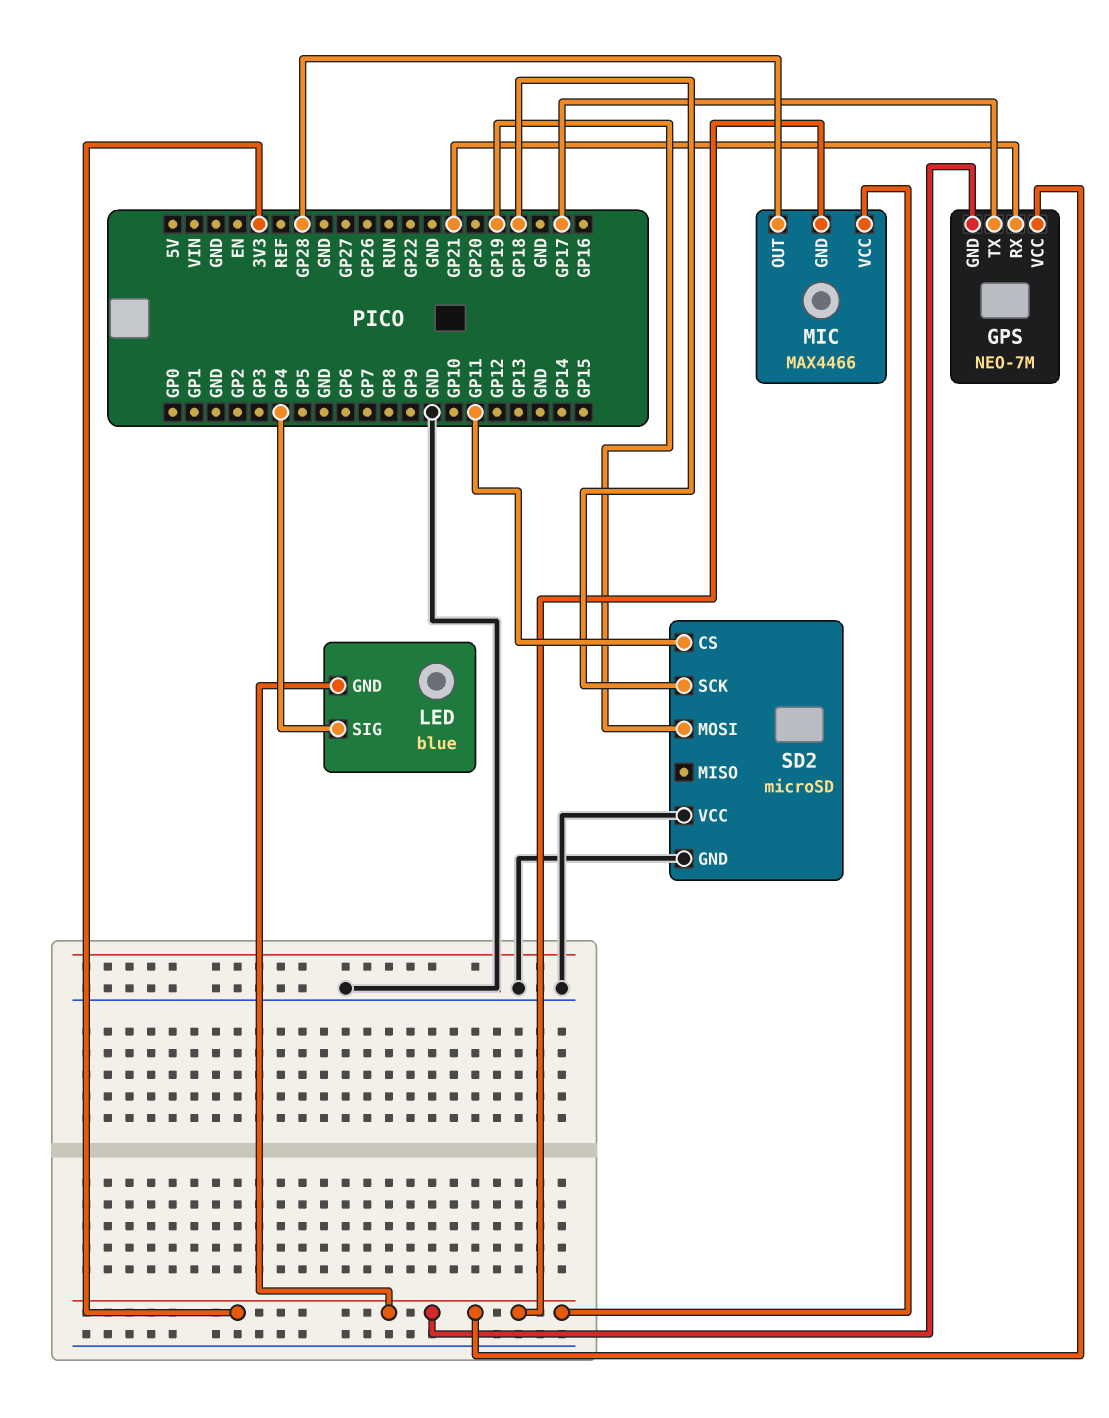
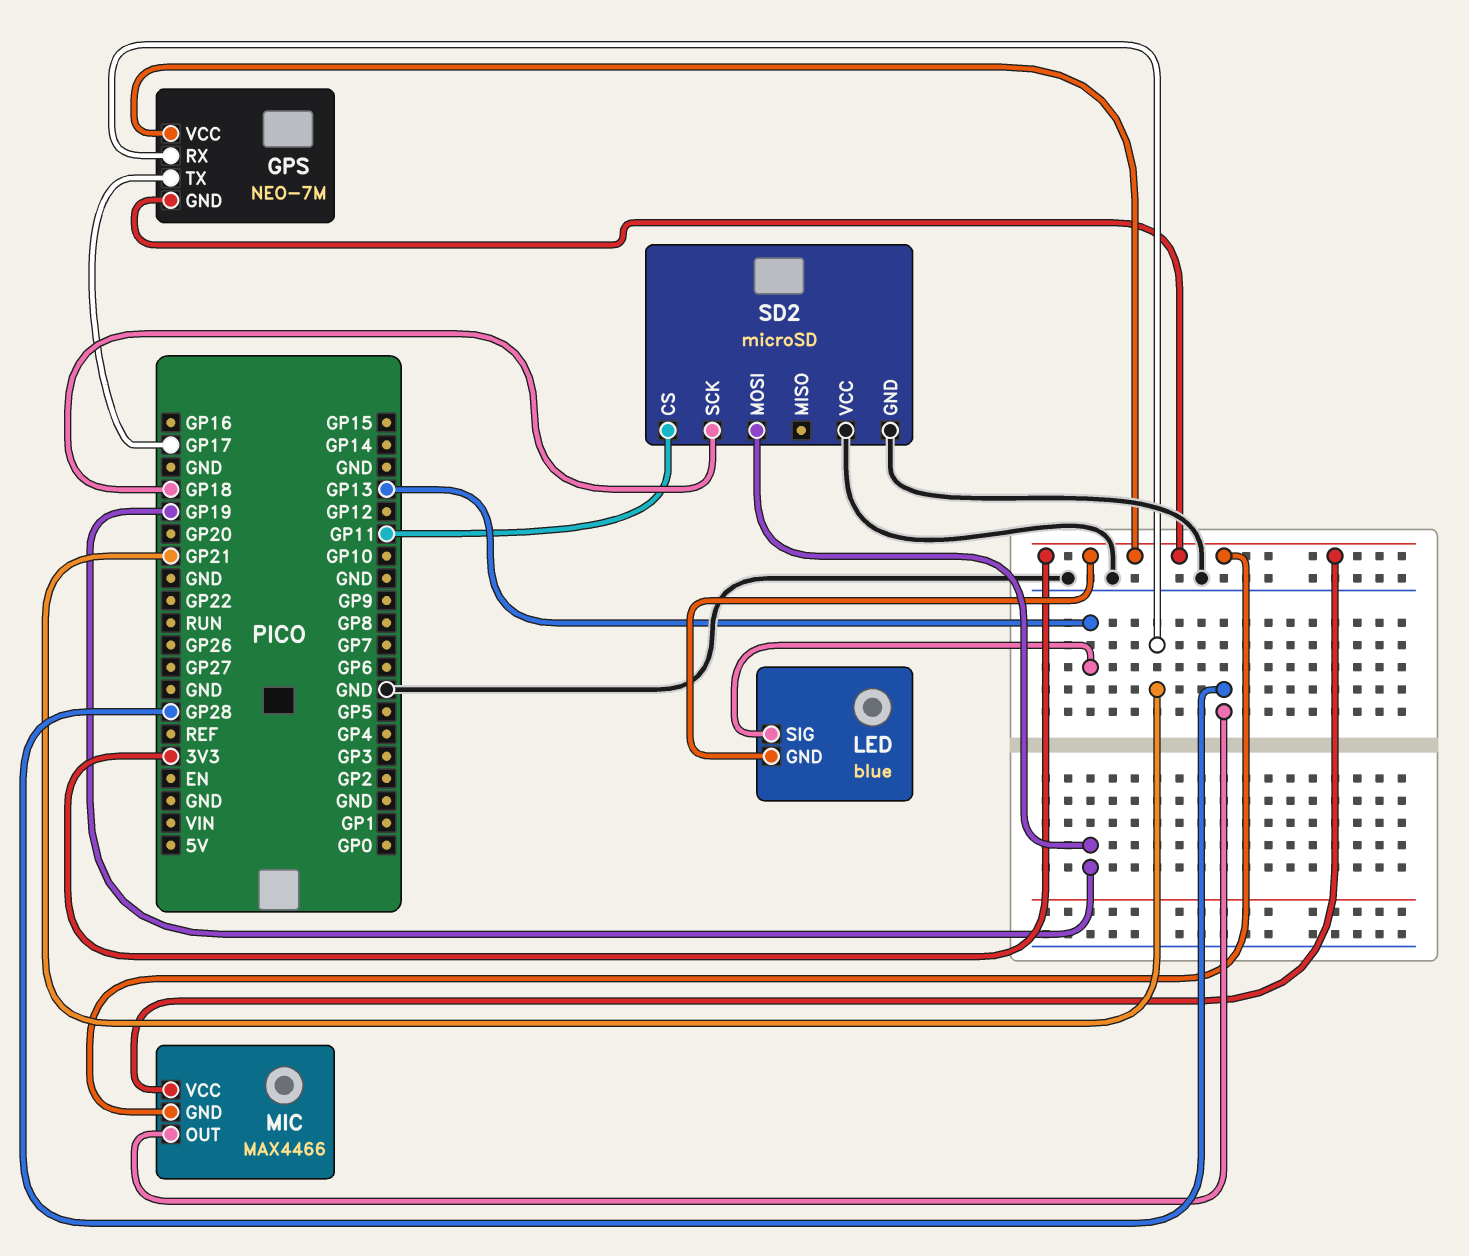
LED pin SIG: GP4 -> GP13

